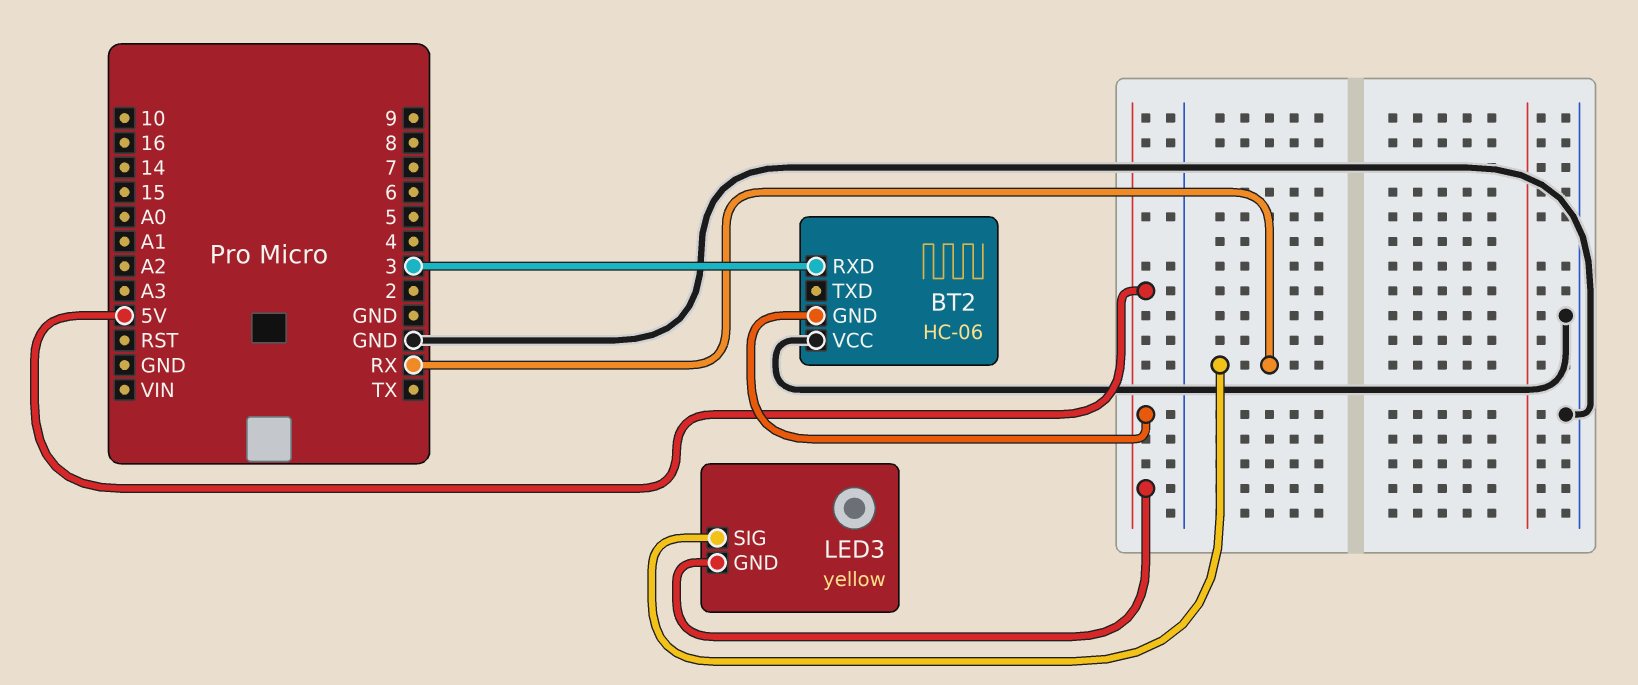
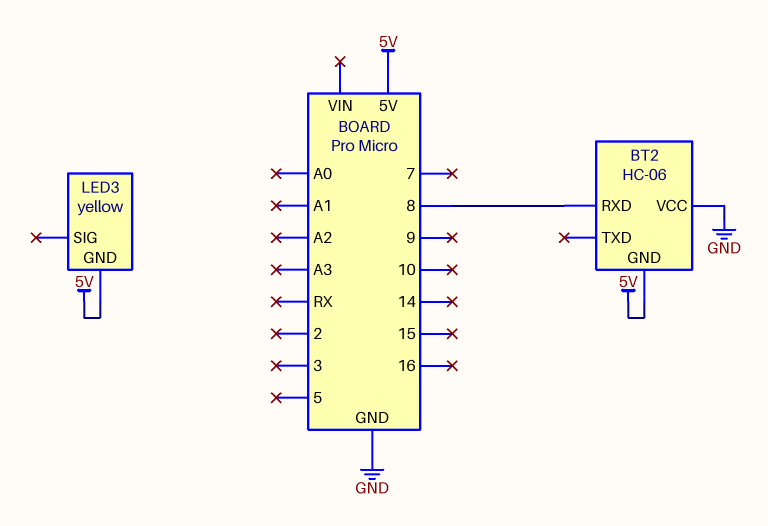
BT2 pin RXD: 3 -> 8
LED3 pin SIG: RX -> none

